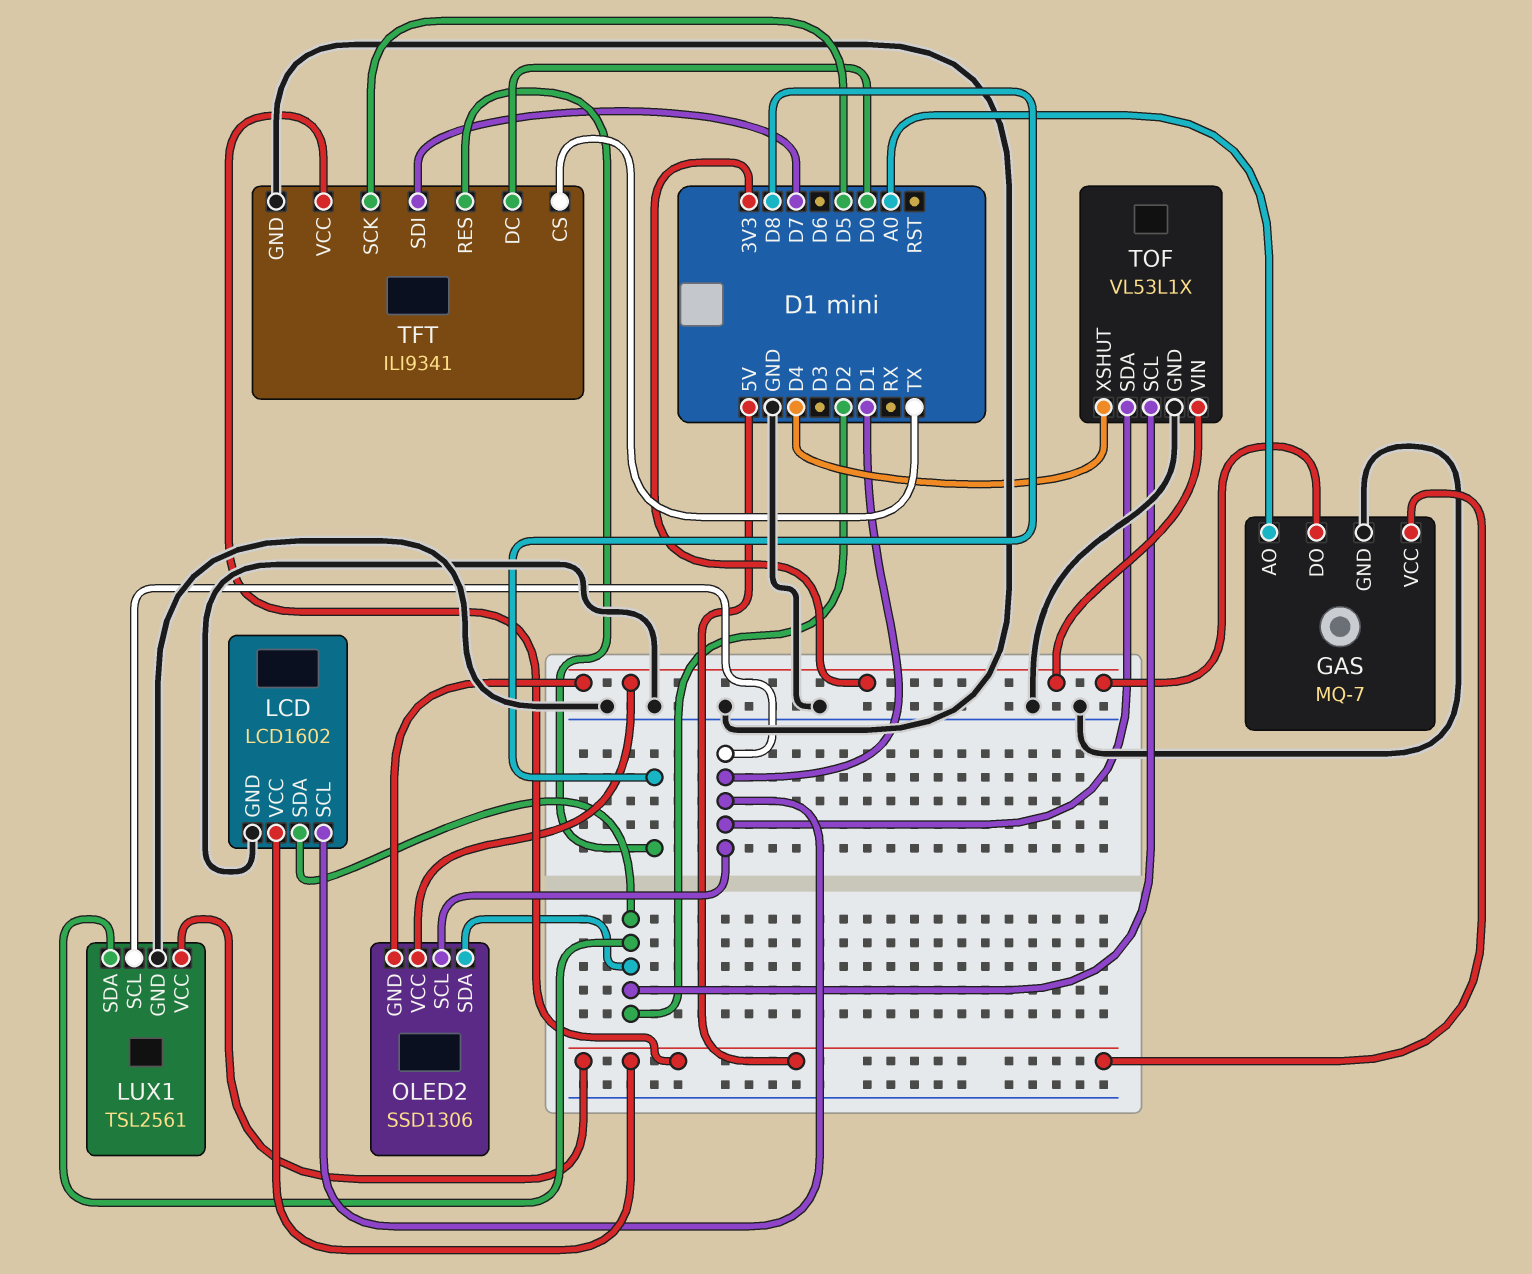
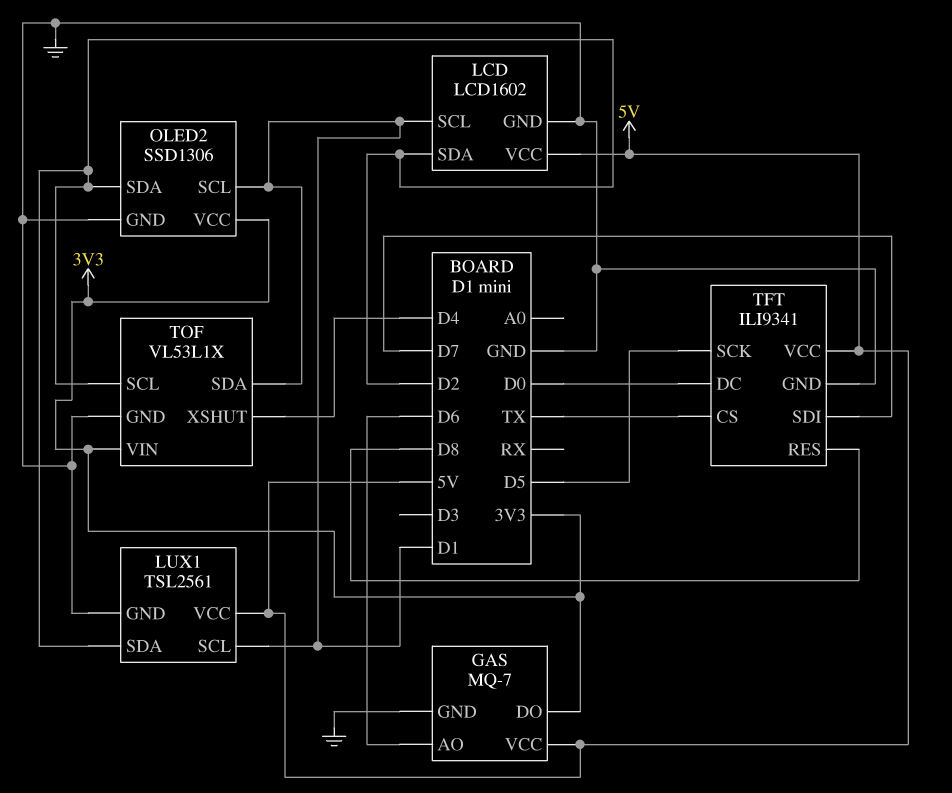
GAS pin AO: A0 -> D6
OLED2 pin GND: 3V3 -> GND

